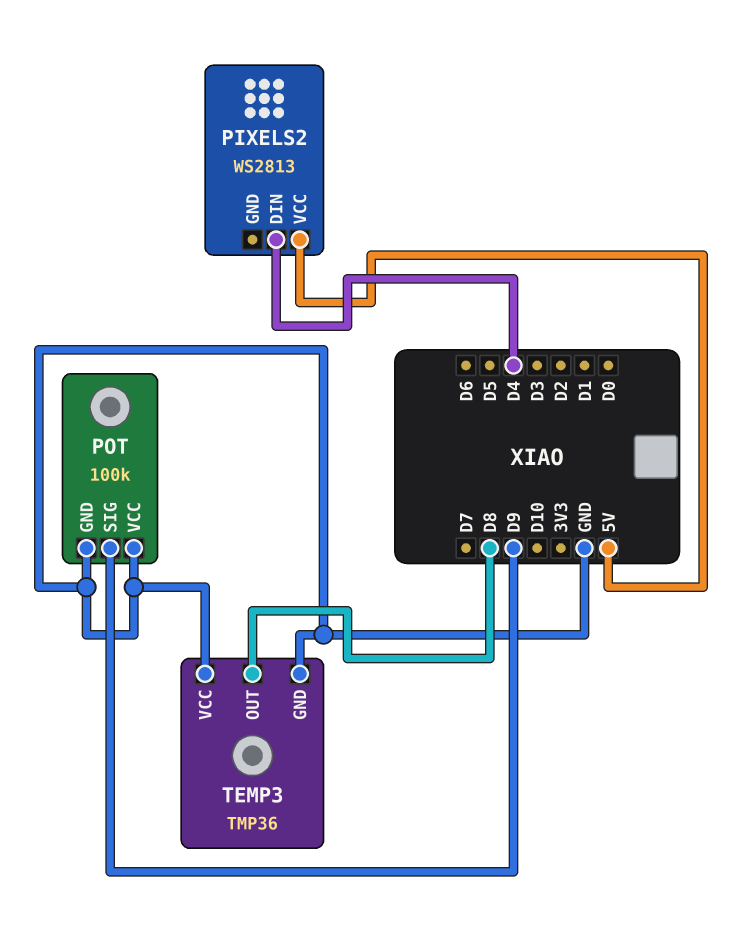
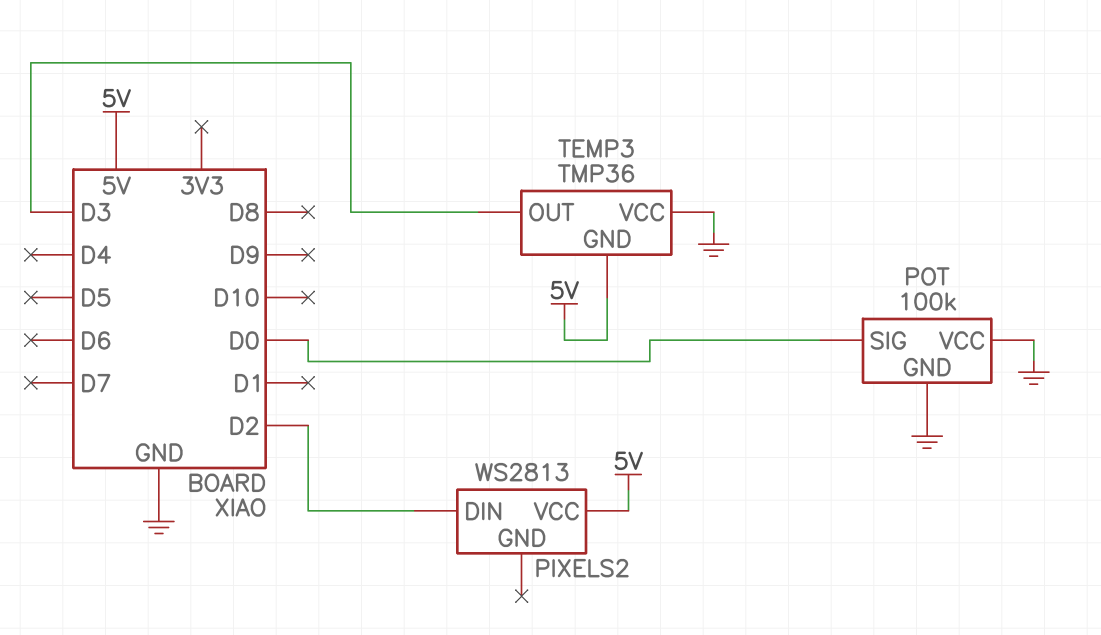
PIXELS2 pin DIN: D4 -> D2
POT pin SIG: D9 -> D0
TEMP3 pin GND: GND -> 5V
TEMP3 pin OUT: D8 -> D3

